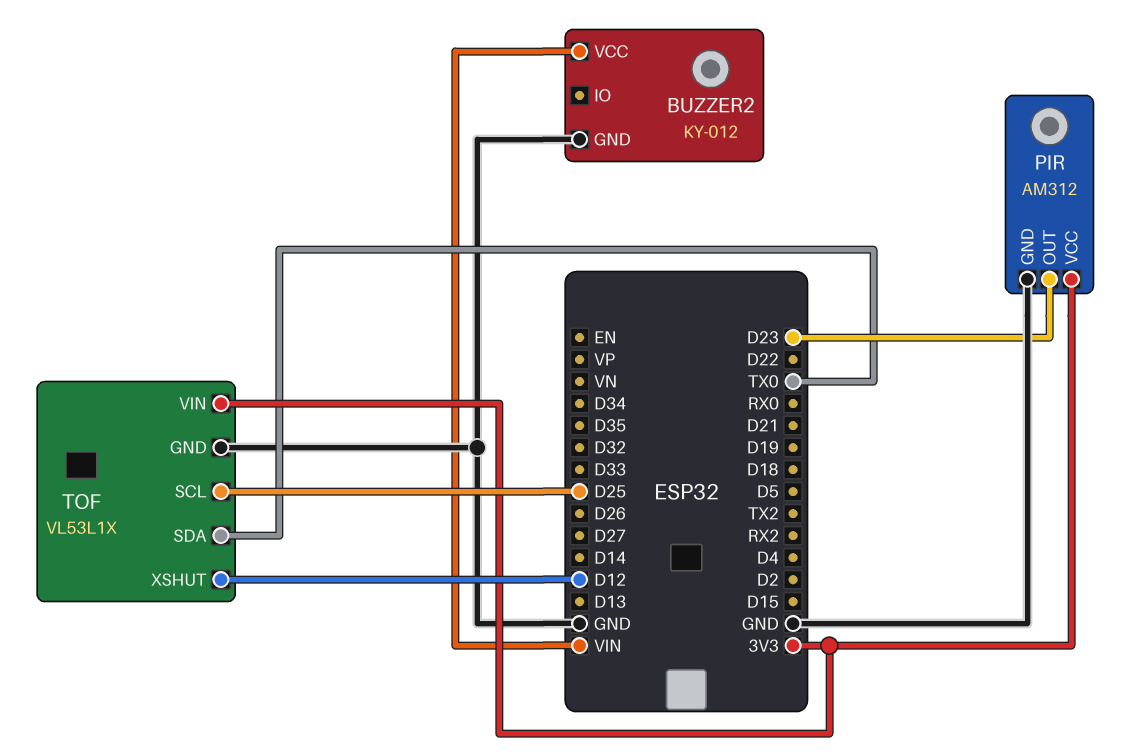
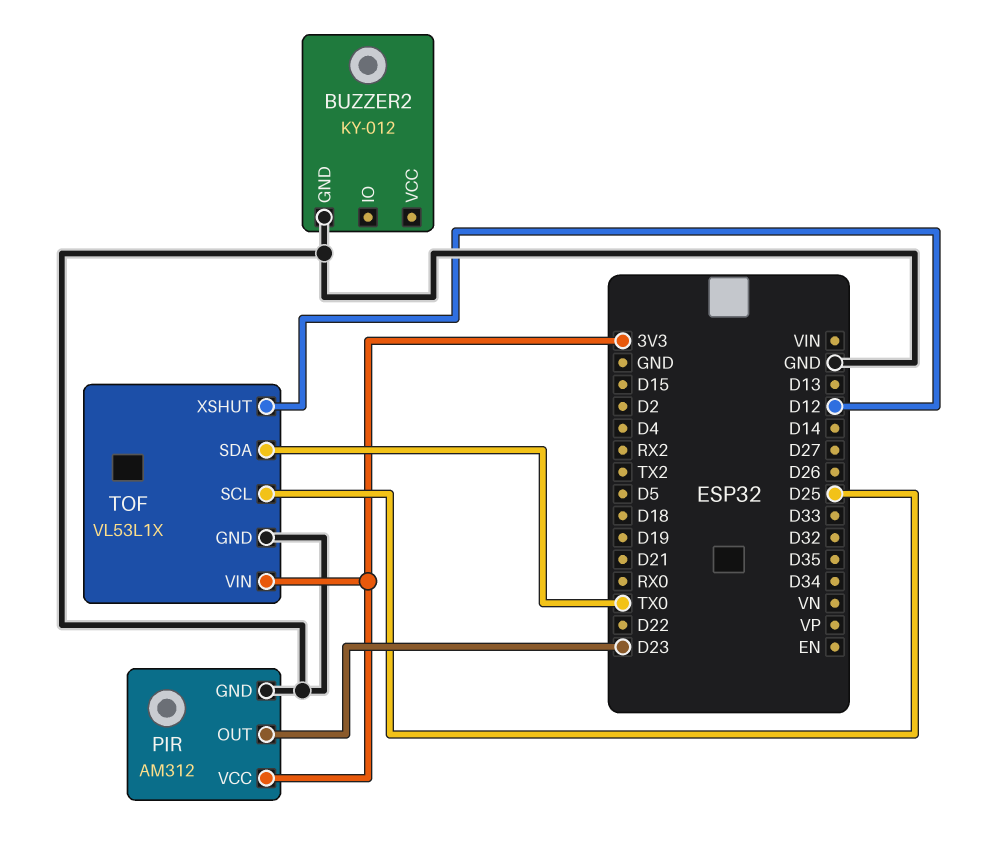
BUZZER2 pin VCC: VIN -> none

